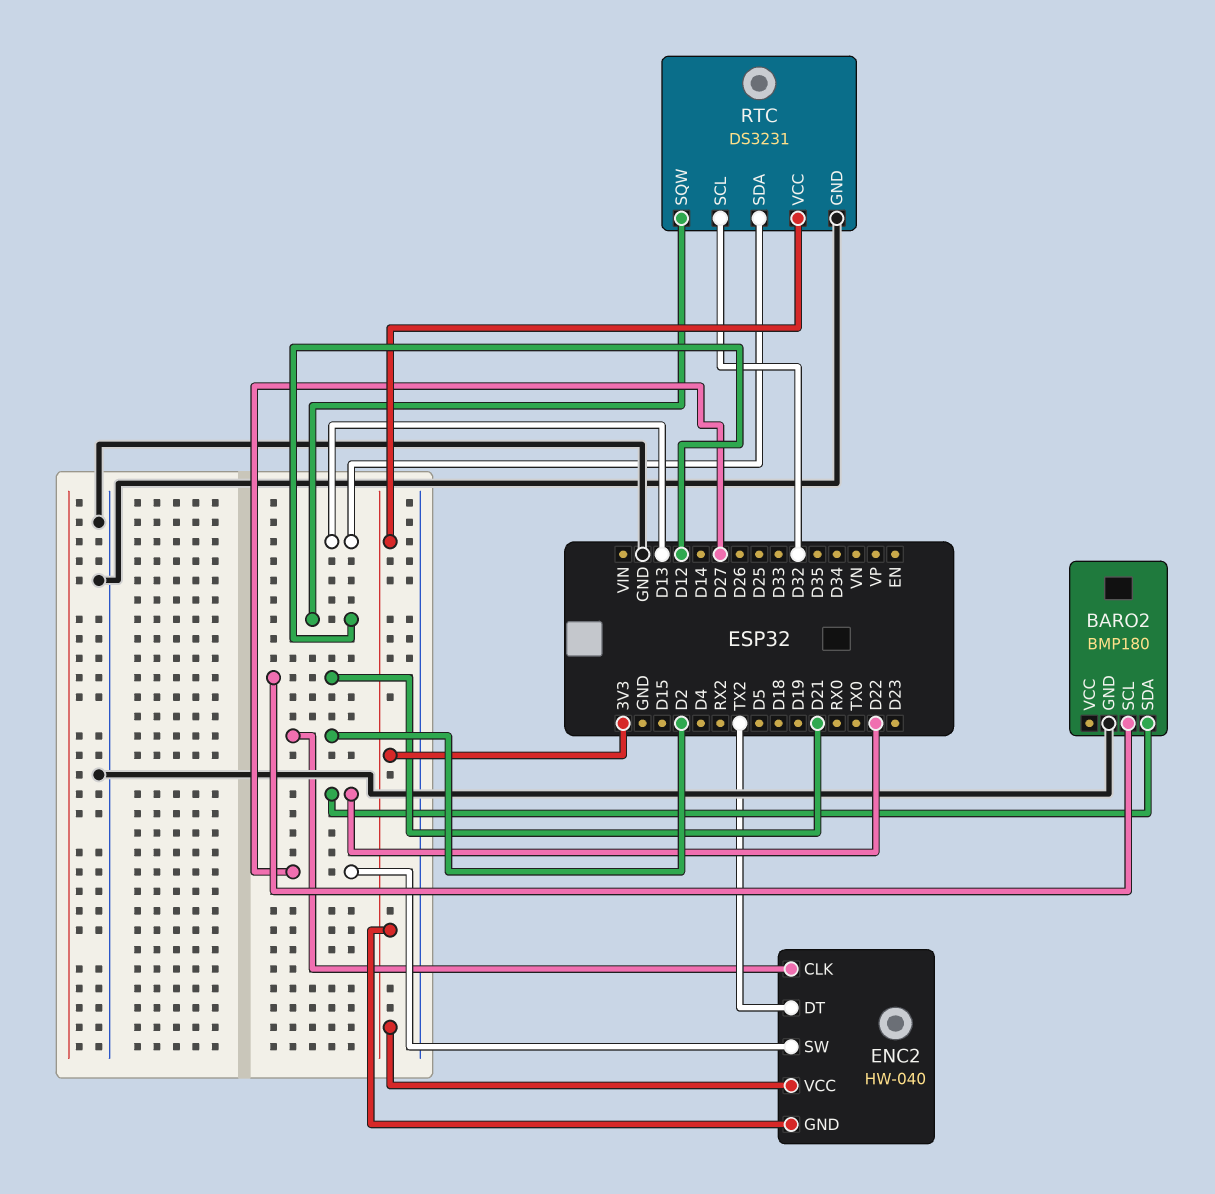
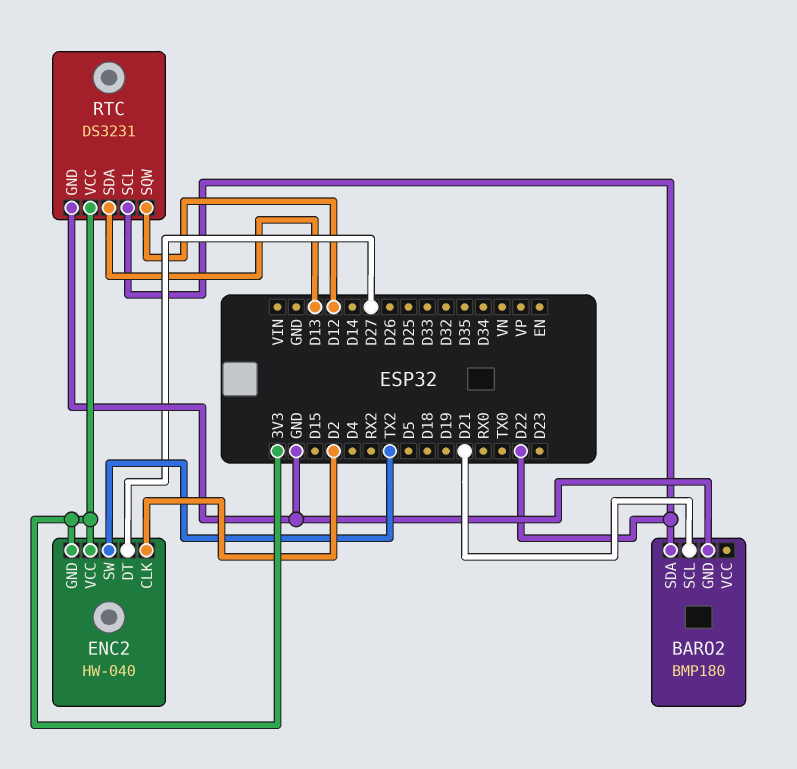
ENC2 pin DT: TX2 -> D27
ENC2 pin SW: D27 -> TX2
RTC pin SCL: D32 -> D22

